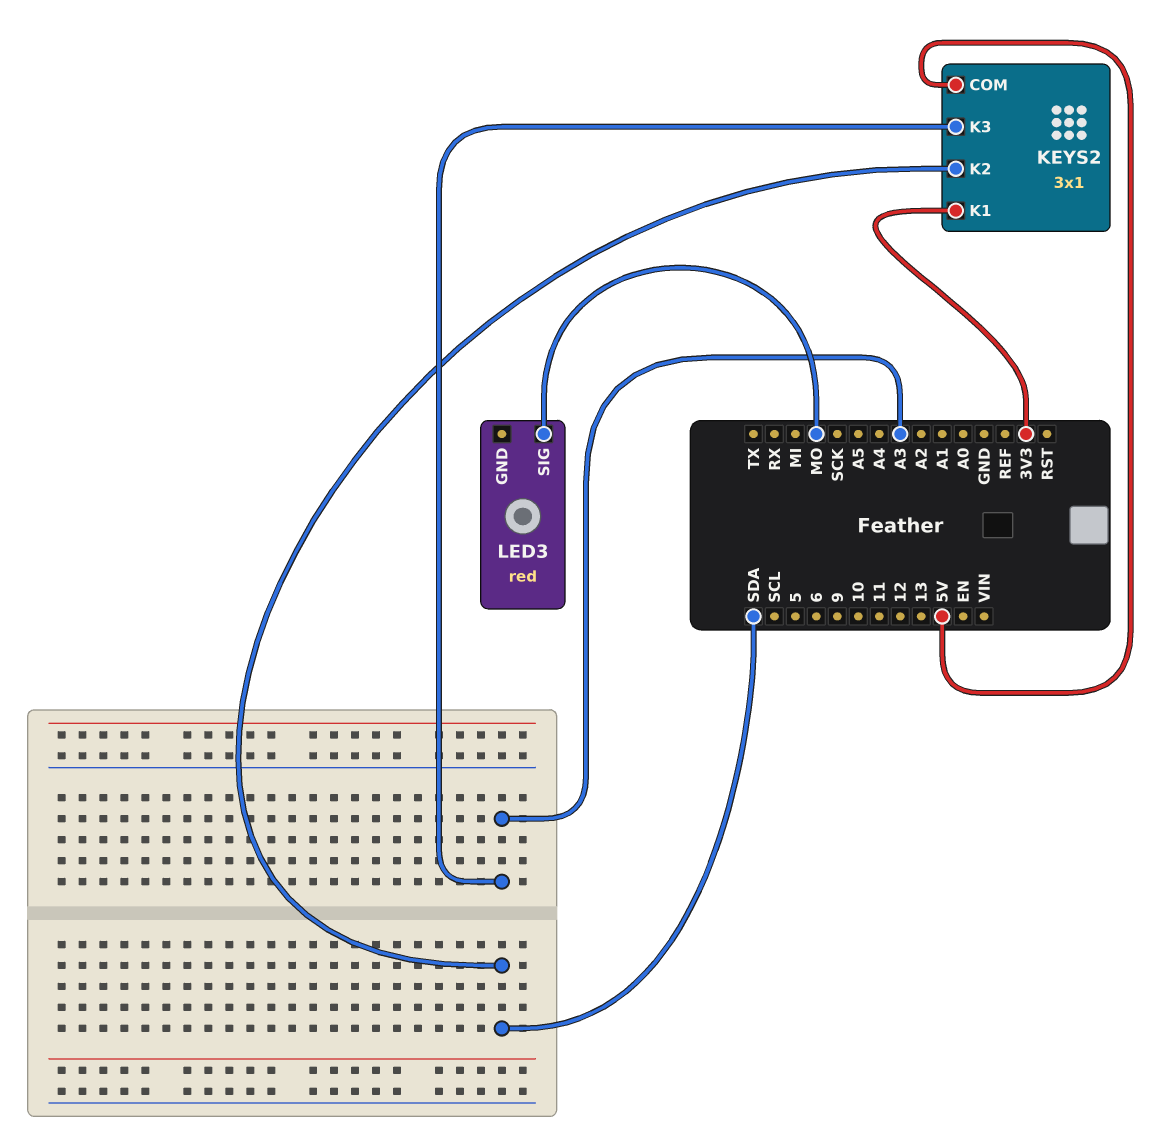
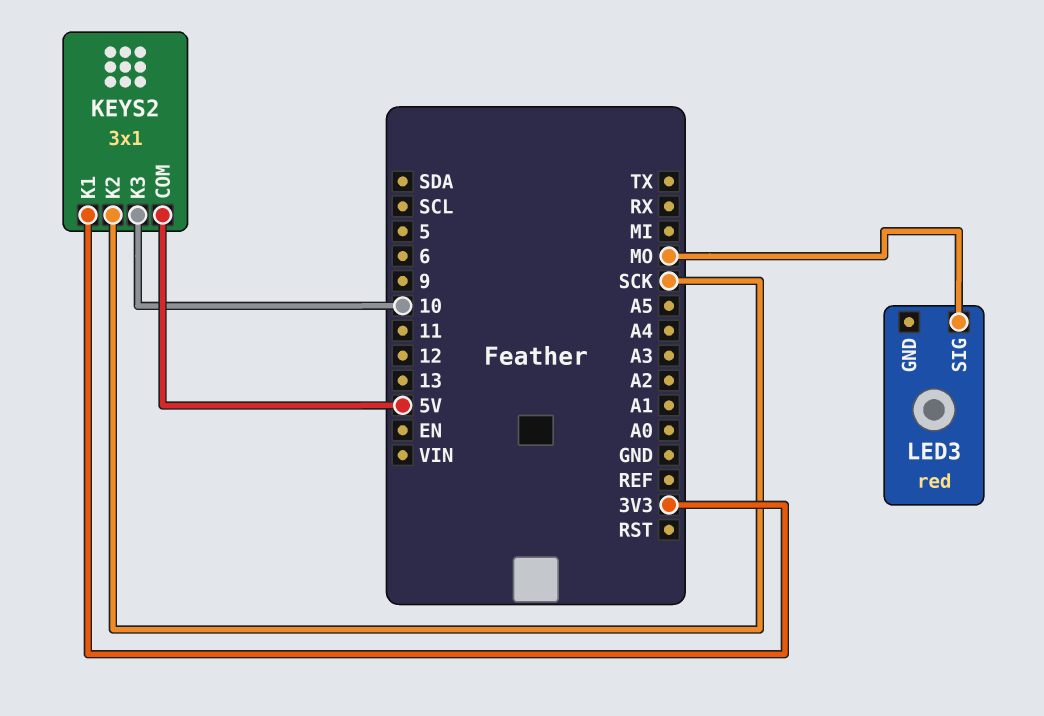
KEYS2 pin K2: SDA -> SCK
KEYS2 pin K3: A3 -> 10

